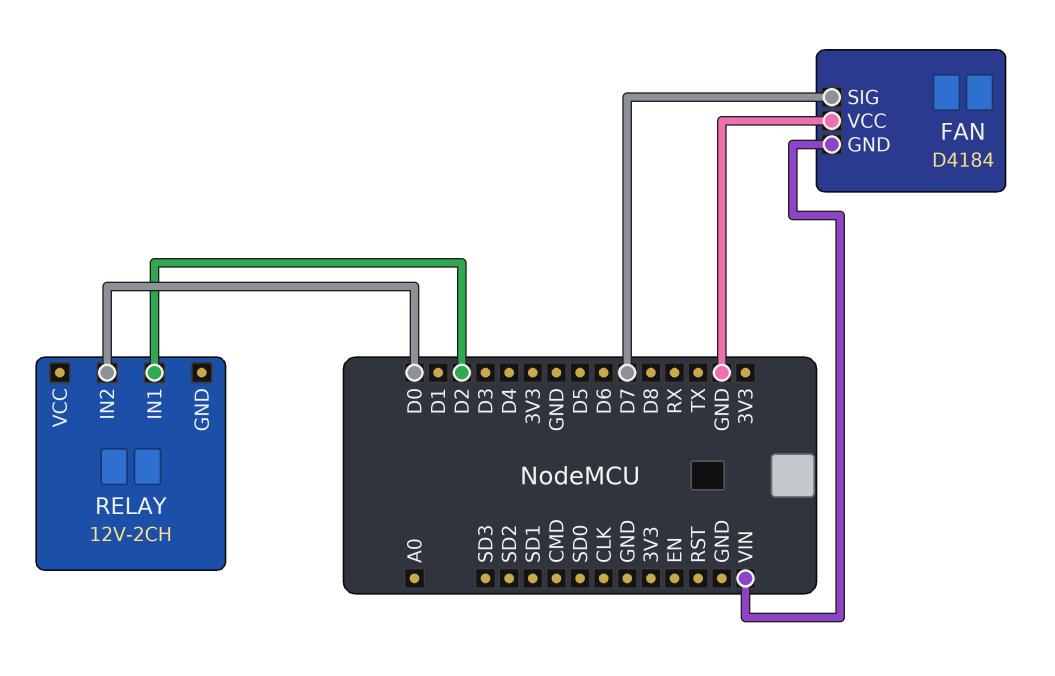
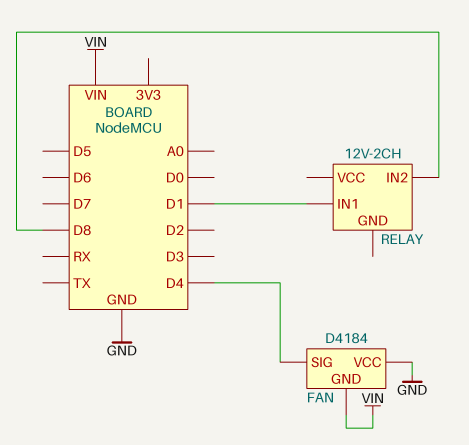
FAN pin SIG: D7 -> D4
RELAY pin IN1: D2 -> D1
RELAY pin IN2: D0 -> D8

